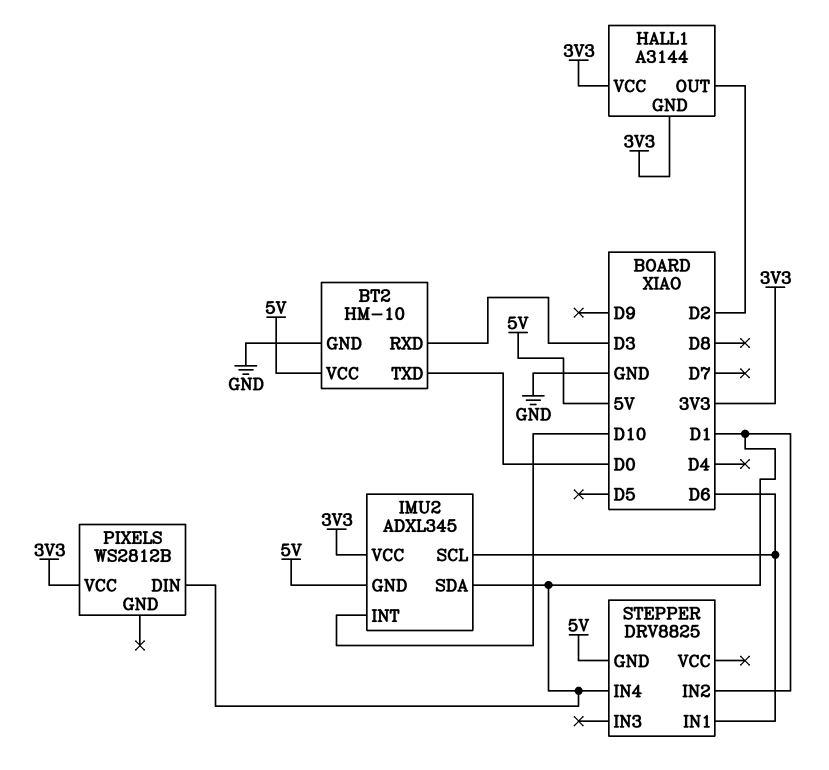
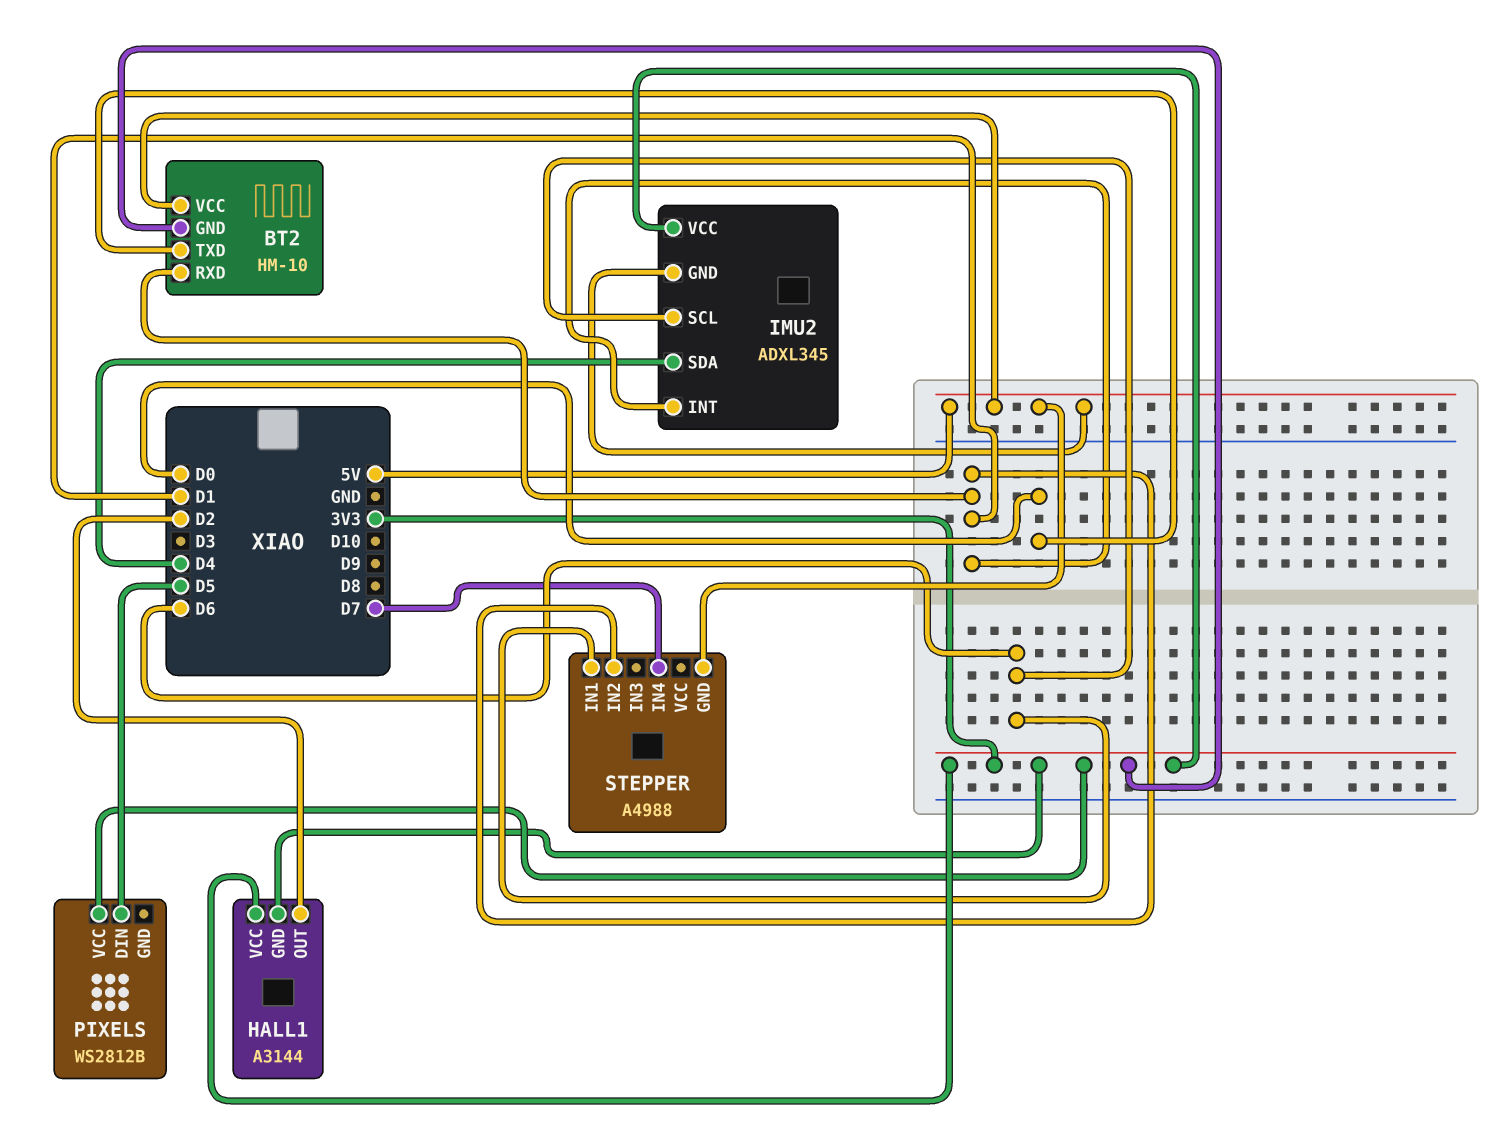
BT2 pin GND: GND -> 3V3
BT2 pin RXD: D3 -> D1
IMU2 pin INT: D10 -> D1
IMU2 pin SDA: D1 -> D4
PIXELS pin DIN: D1 -> D5
STEPPER: DRV8825 -> A4988
STEPPER pin IN4: D1 -> D7

